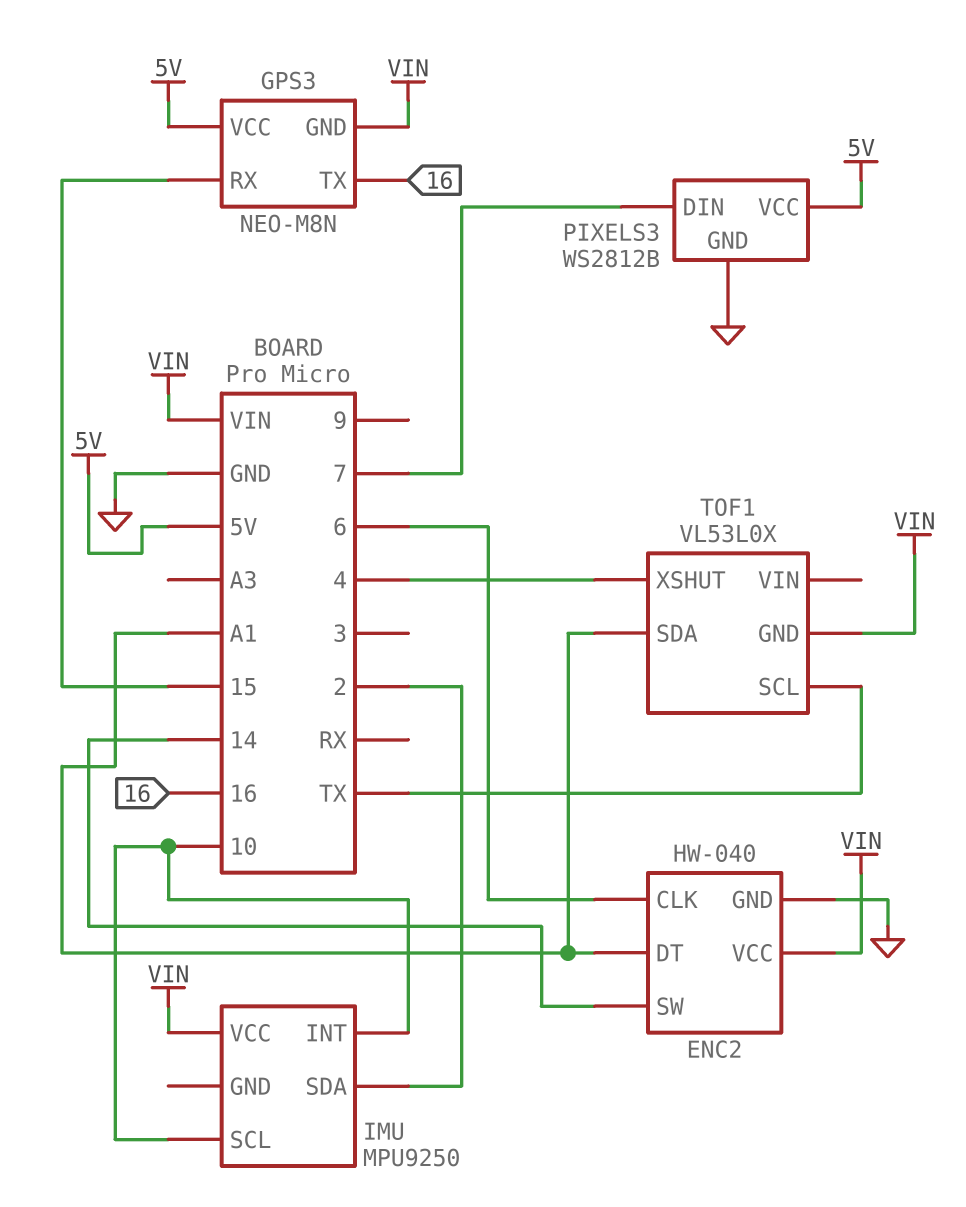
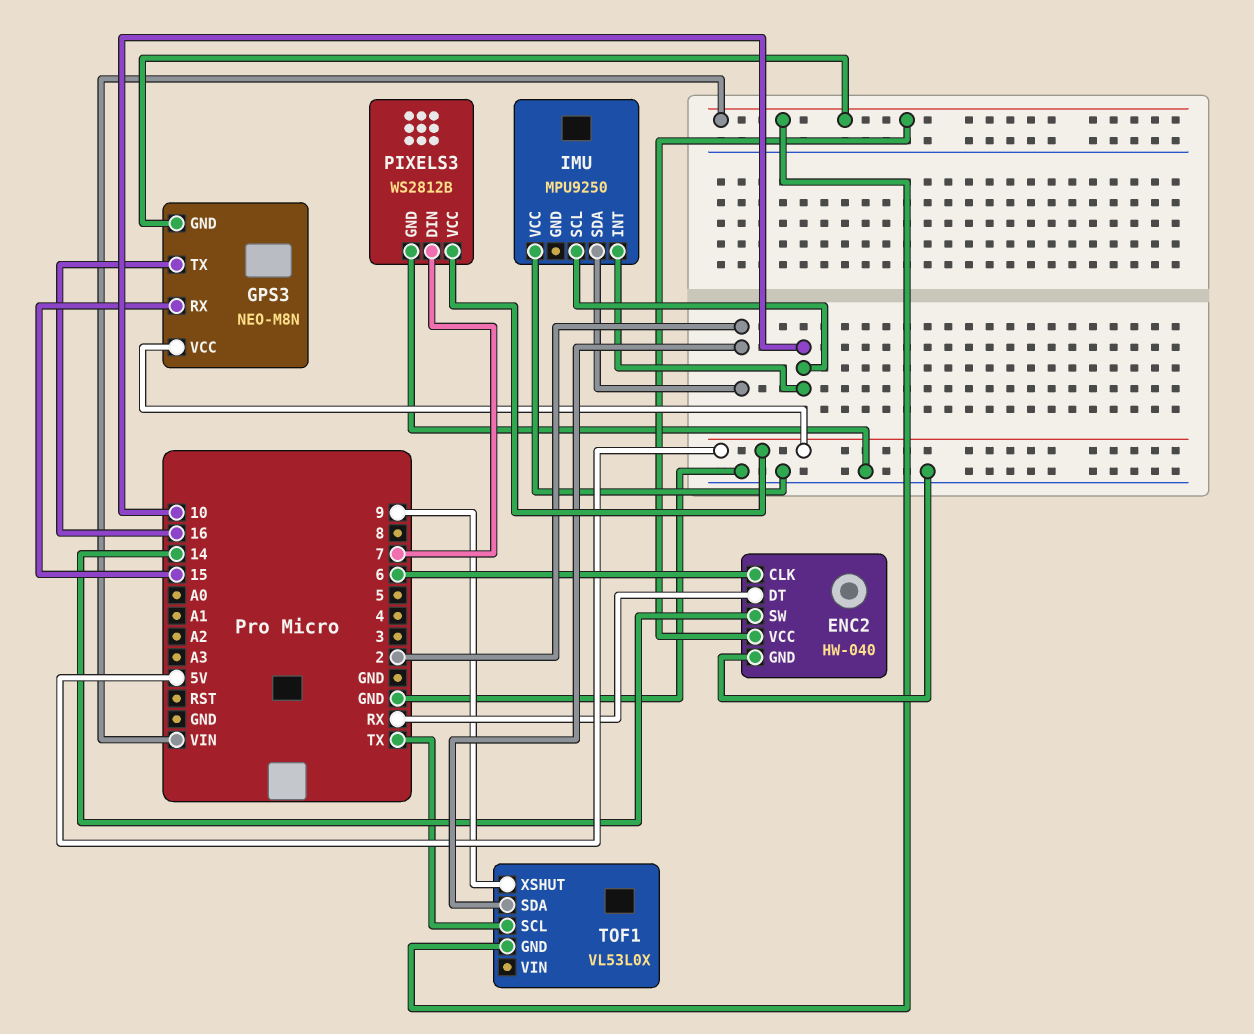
ENC2 pin DT: A1 -> RX
IMU pin VCC: VIN -> GND
TOF1 pin SDA: A1 -> 2
TOF1 pin XSHUT: 4 -> 9

